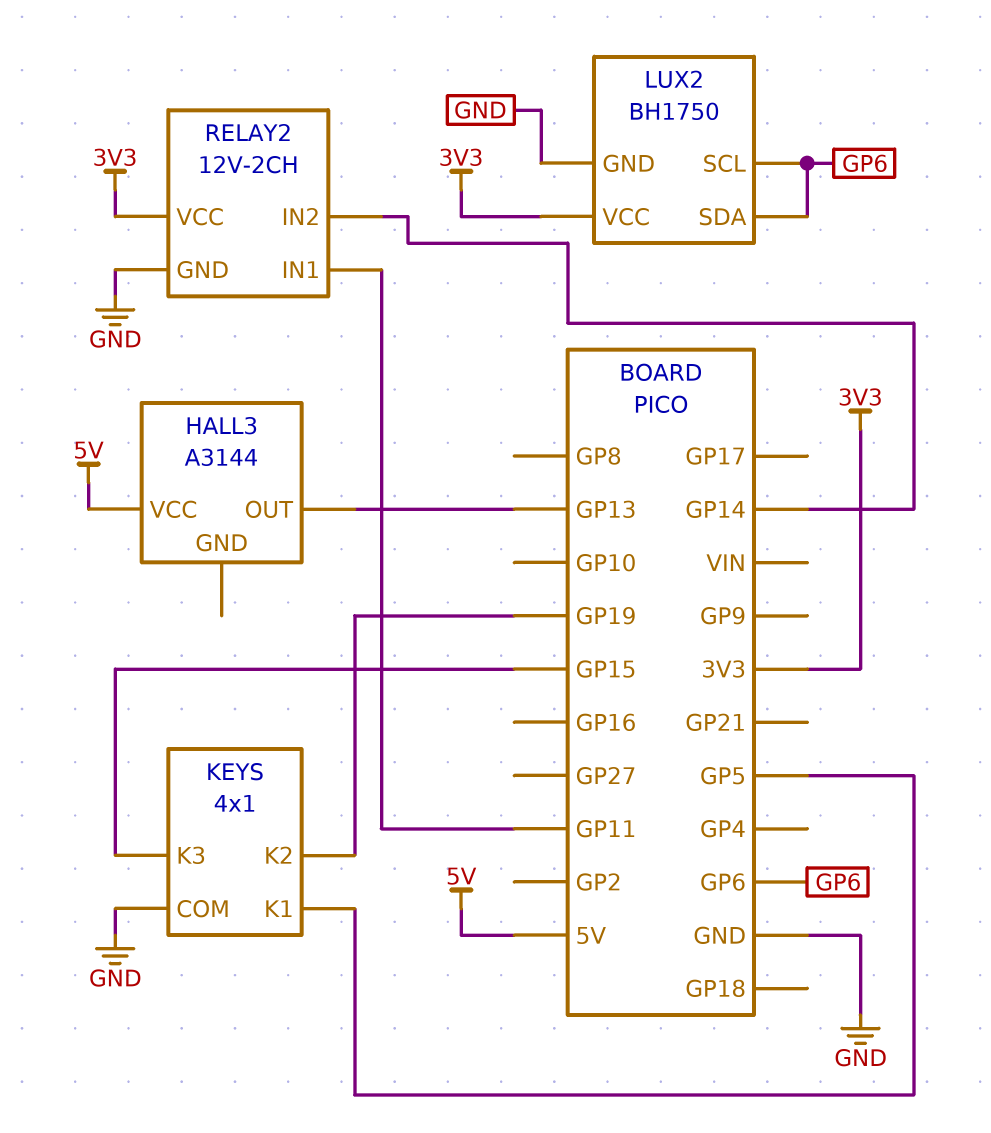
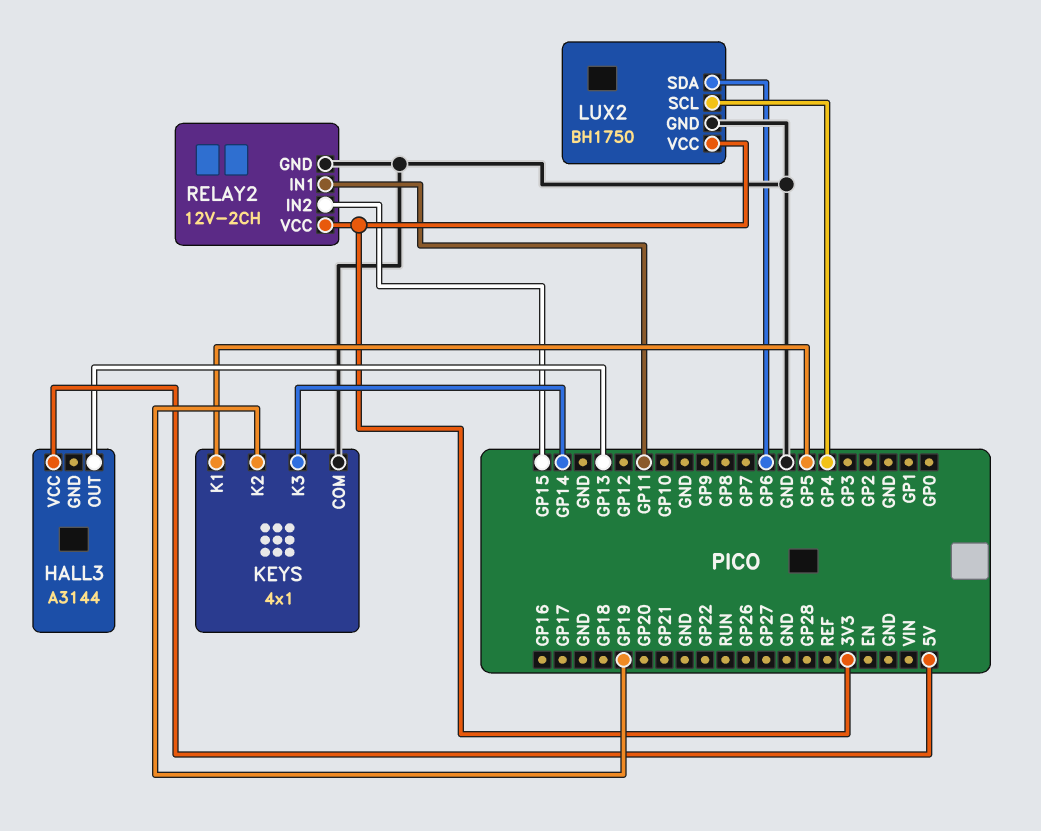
KEYS pin K3: GP15 -> GP14
LUX2 pin SCL: GP6 -> GP4
RELAY2 pin IN2: GP14 -> GP15

